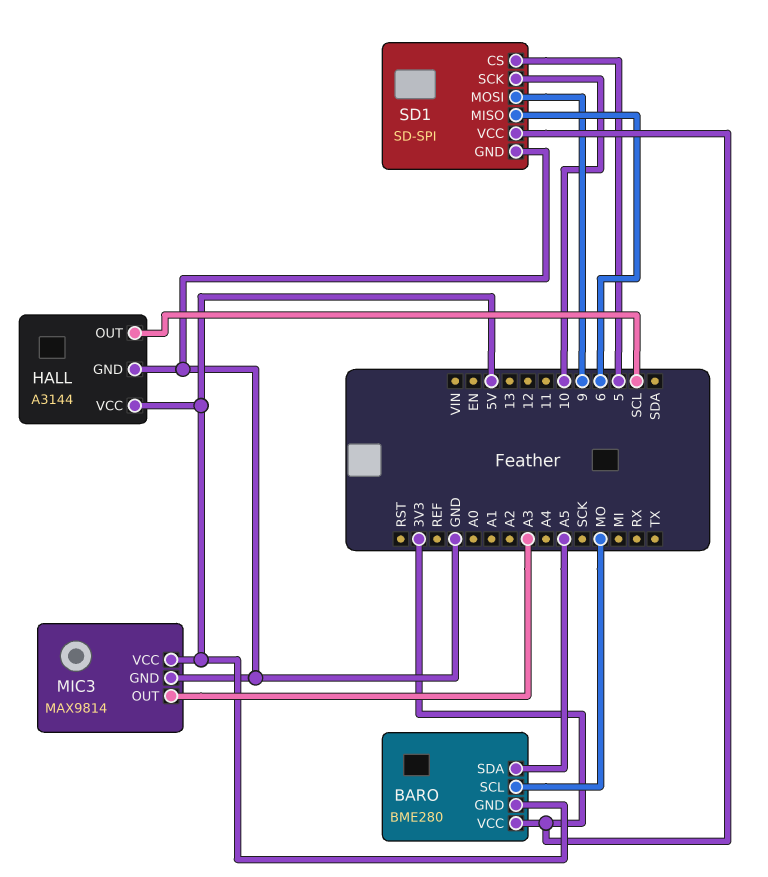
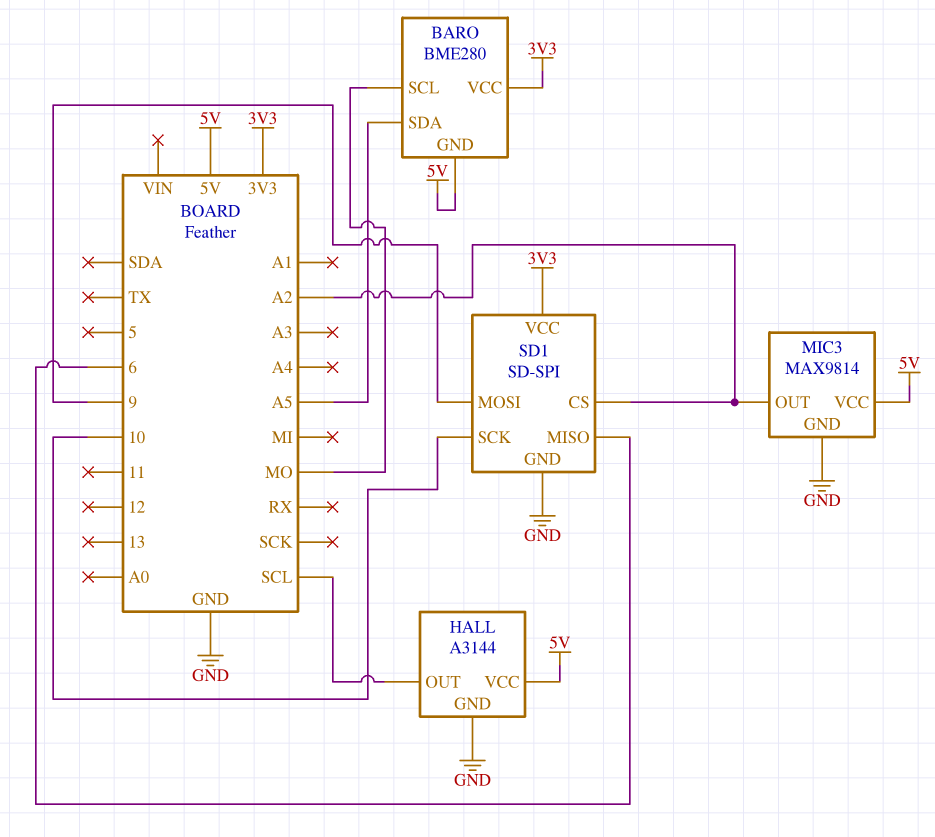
MIC3 pin OUT: A3 -> A2
SD1 pin CS: 5 -> A2

